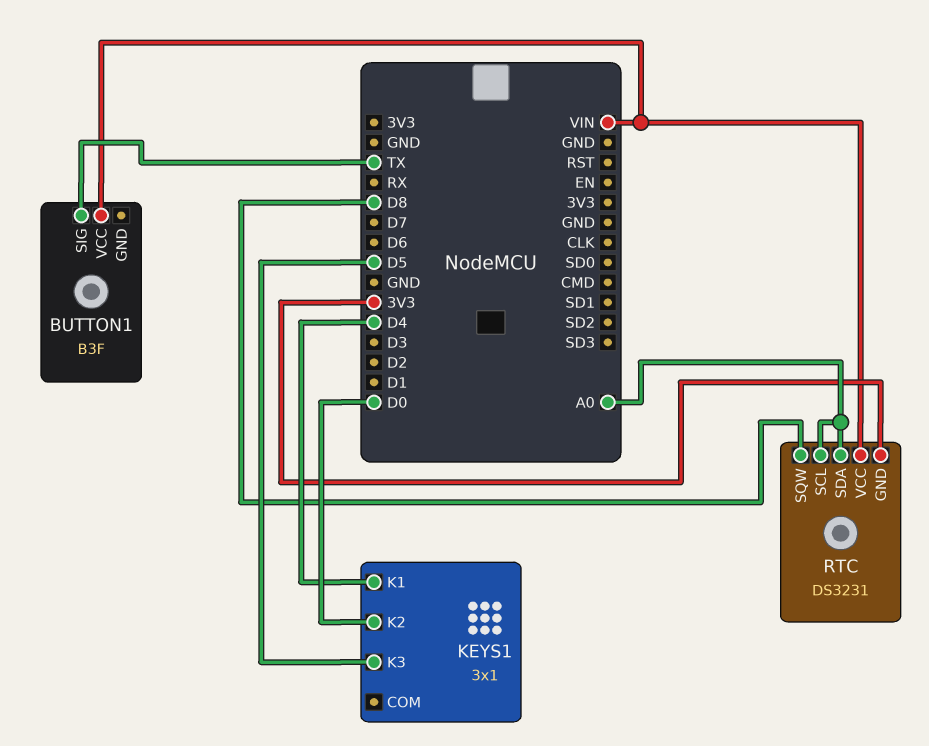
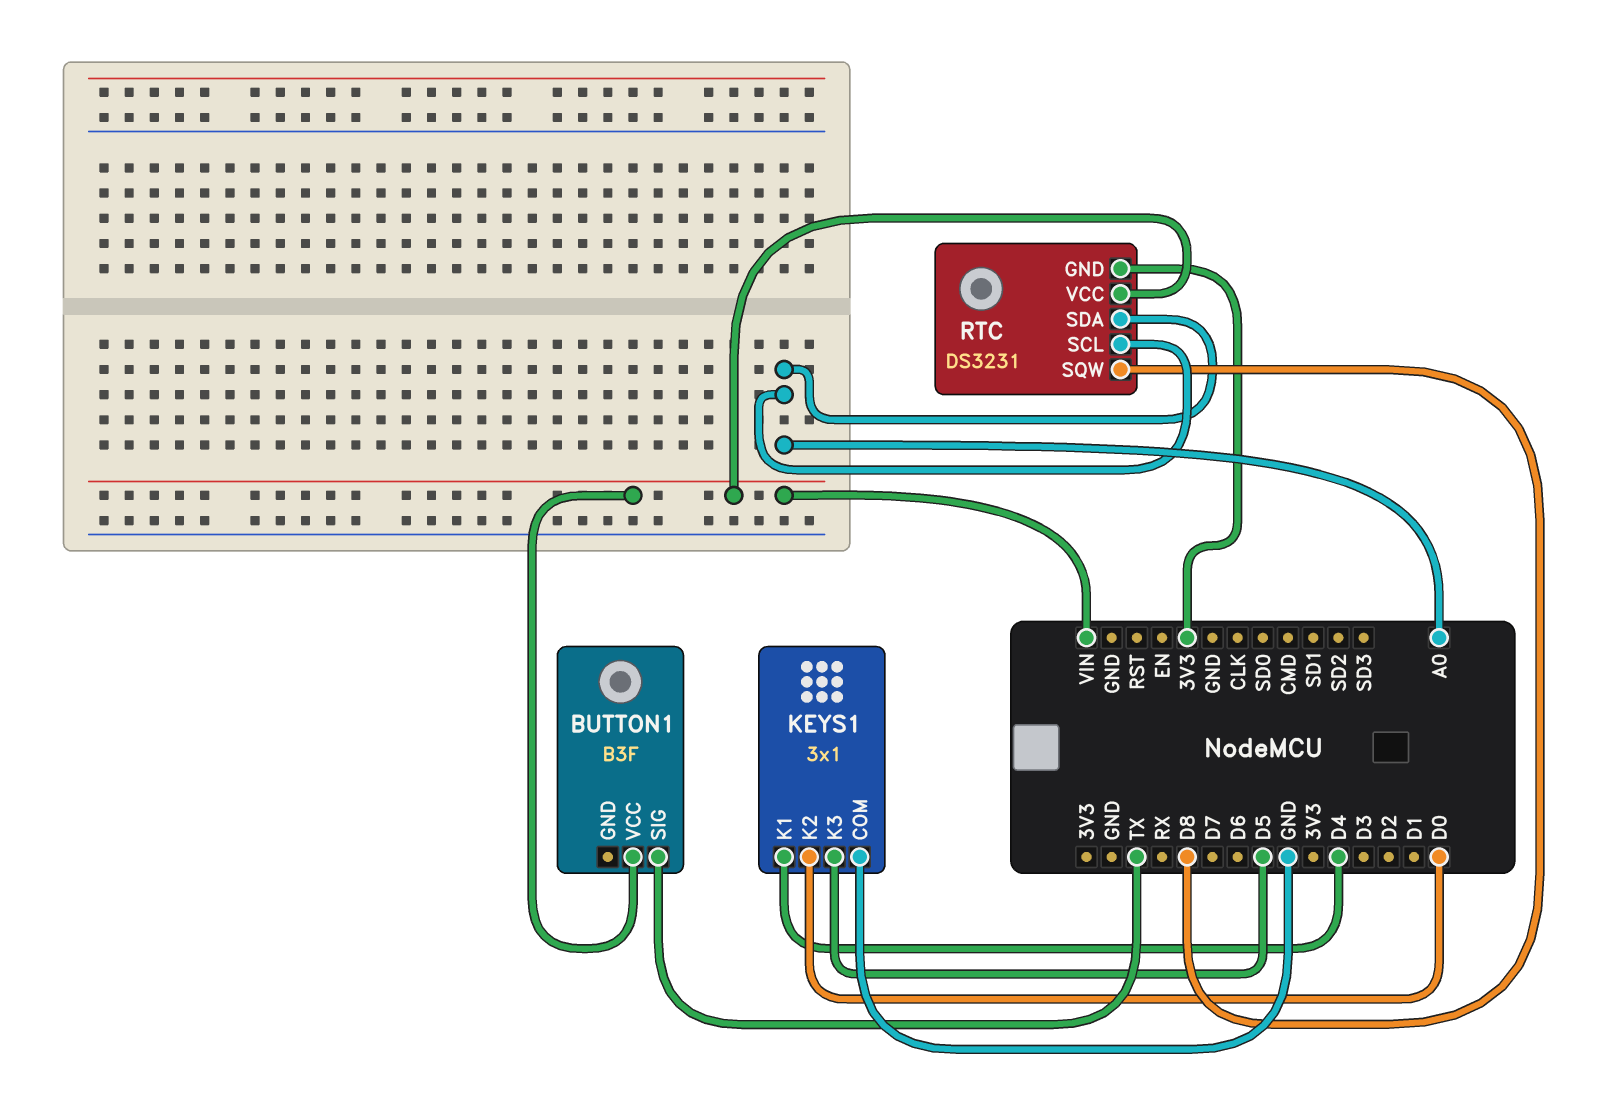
KEYS1 pin COM: none -> GND

